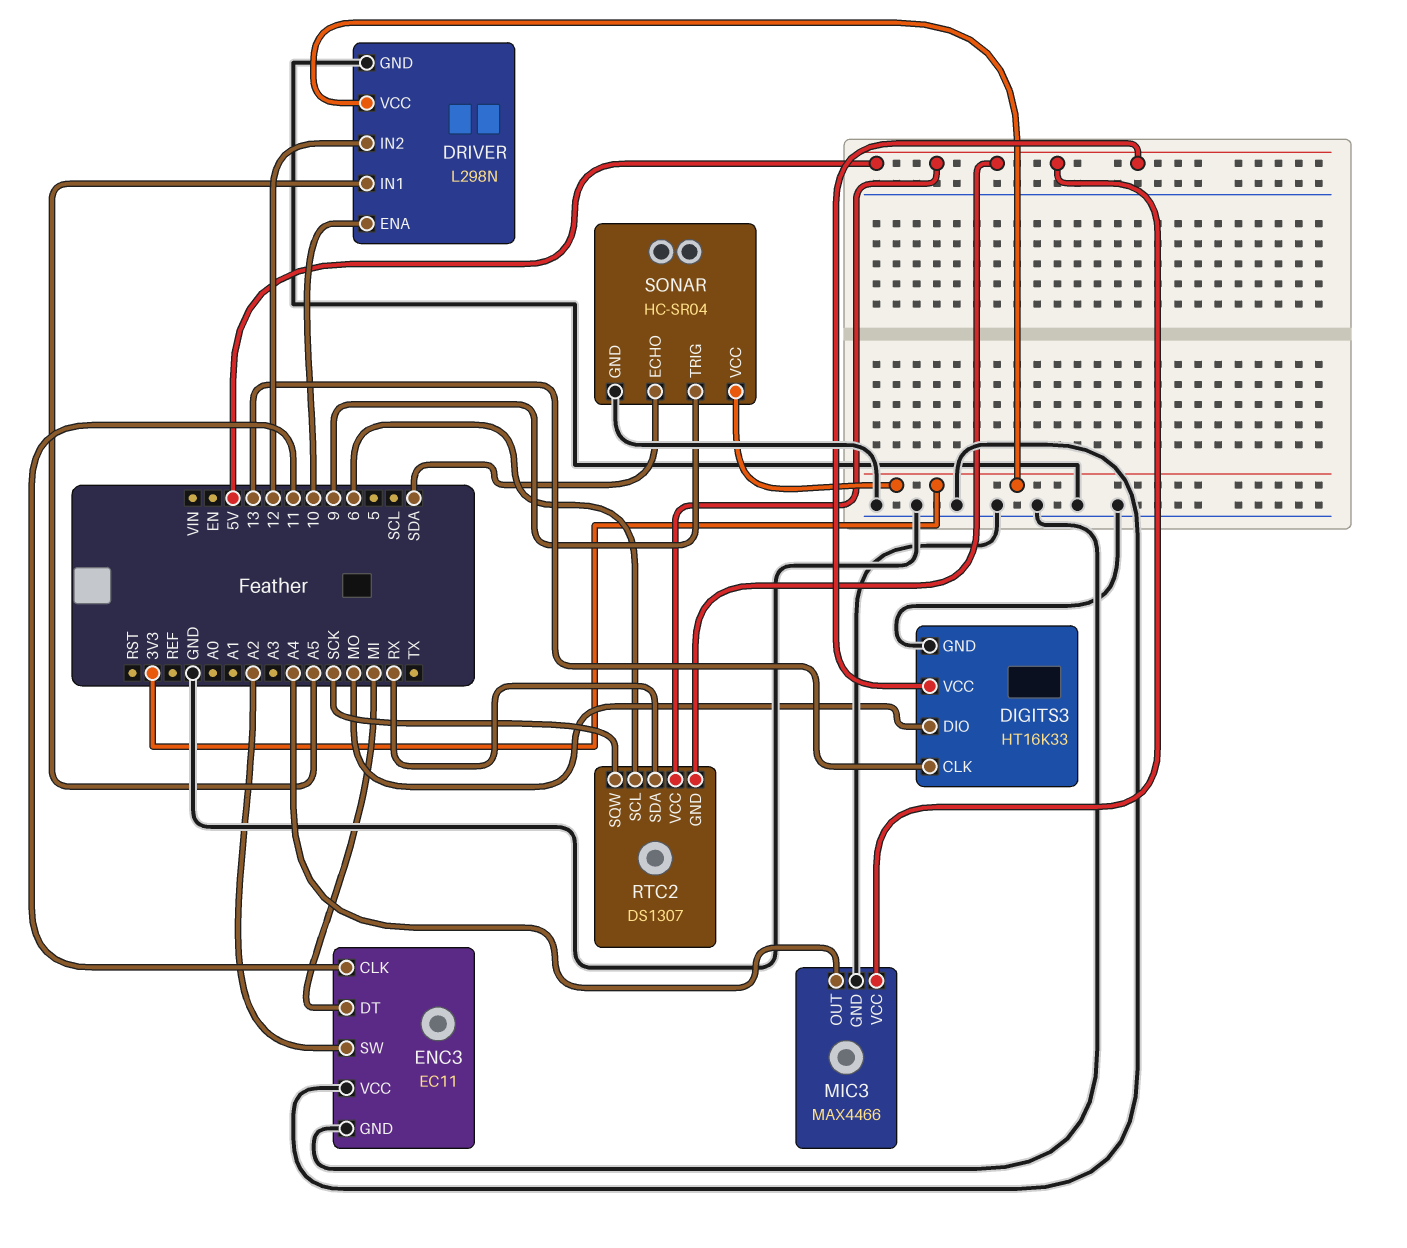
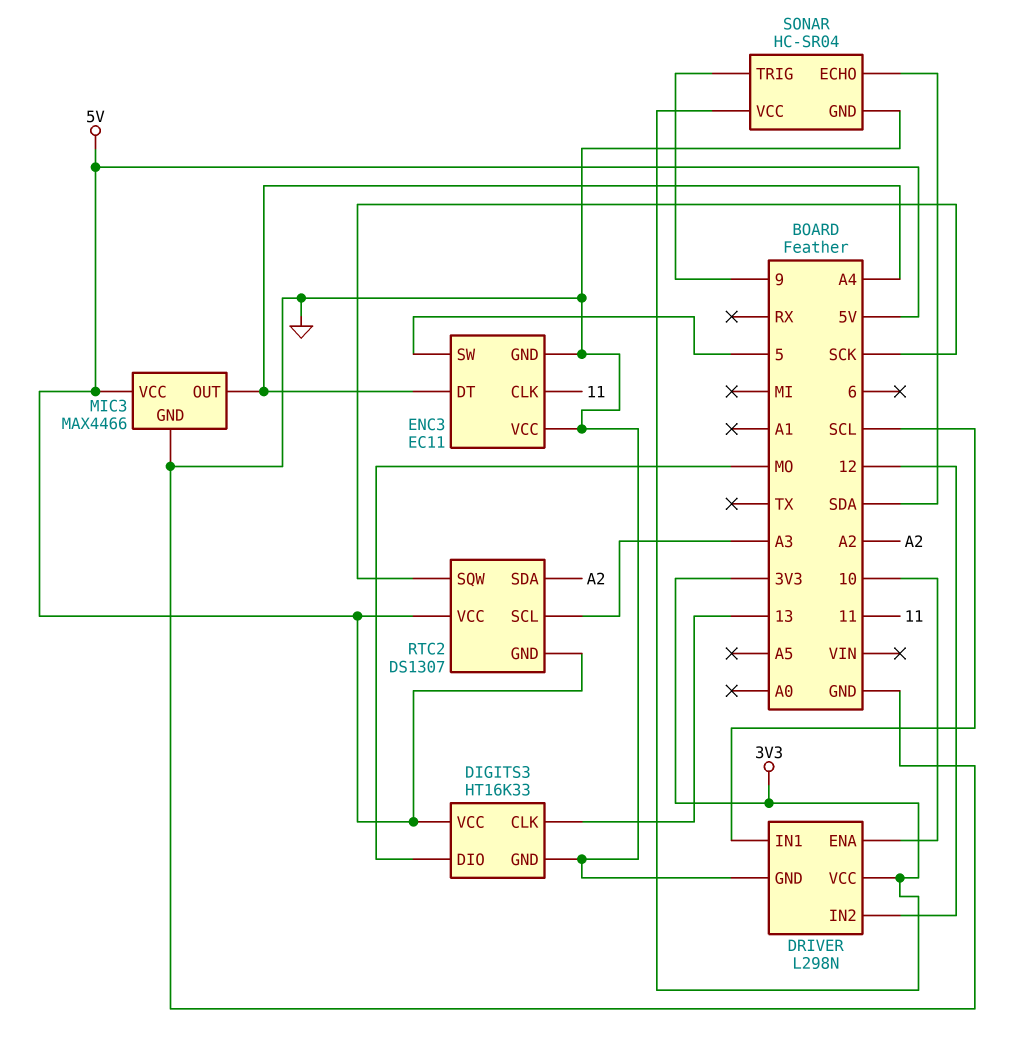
DRIVER pin IN1: A5 -> SCL
ENC3 pin DT: MI -> A4
ENC3 pin SW: A2 -> 5
RTC2 pin SCL: 6 -> A3
RTC2 pin SDA: RX -> A2

